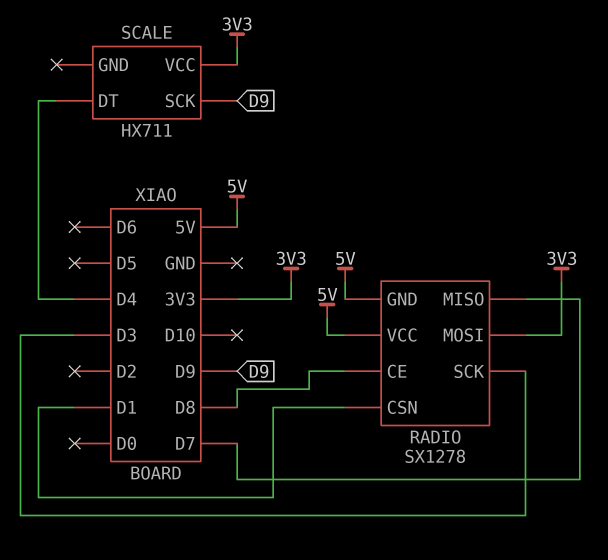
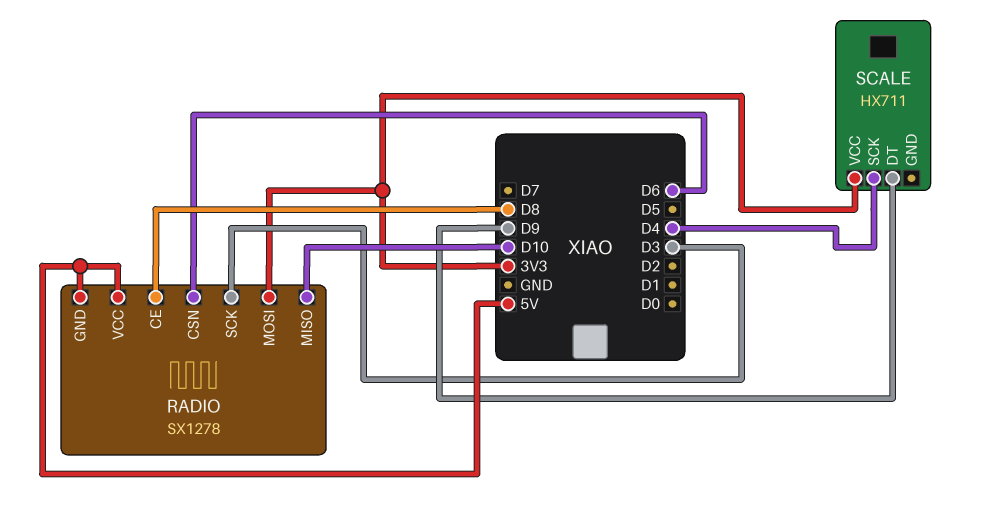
RADIO pin CSN: D1 -> D6
RADIO pin MISO: D7 -> D10
SCALE pin DT: D4 -> D9
SCALE pin SCK: D9 -> D4

